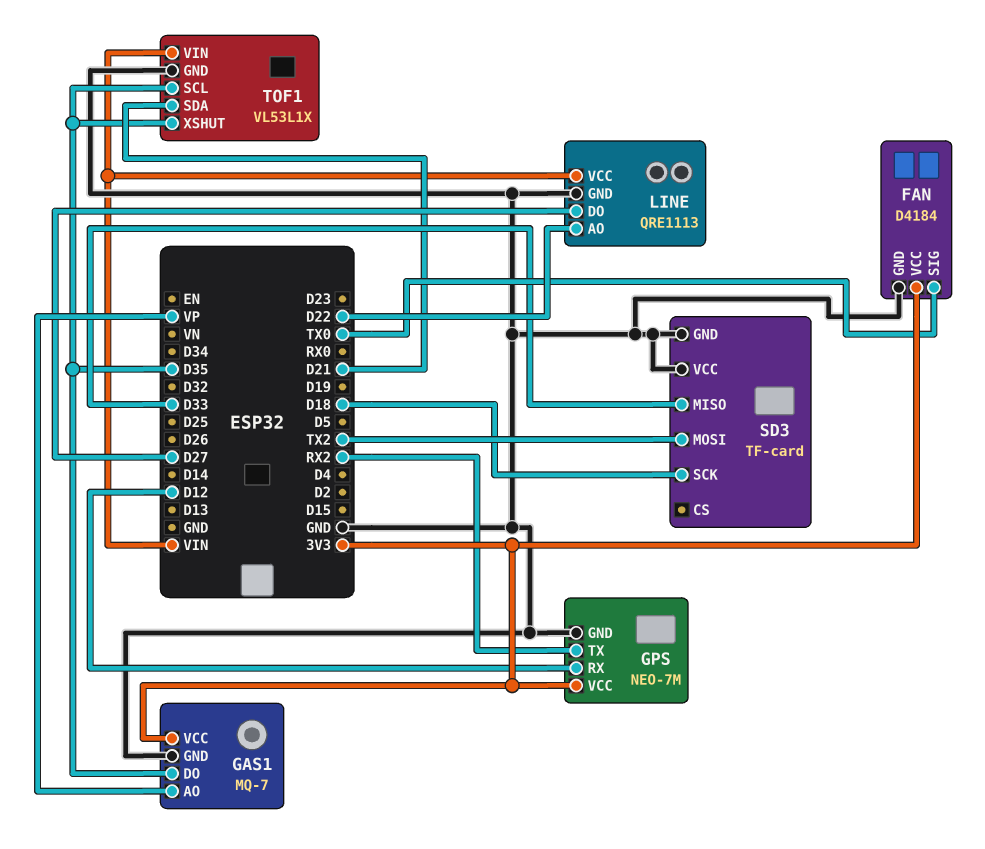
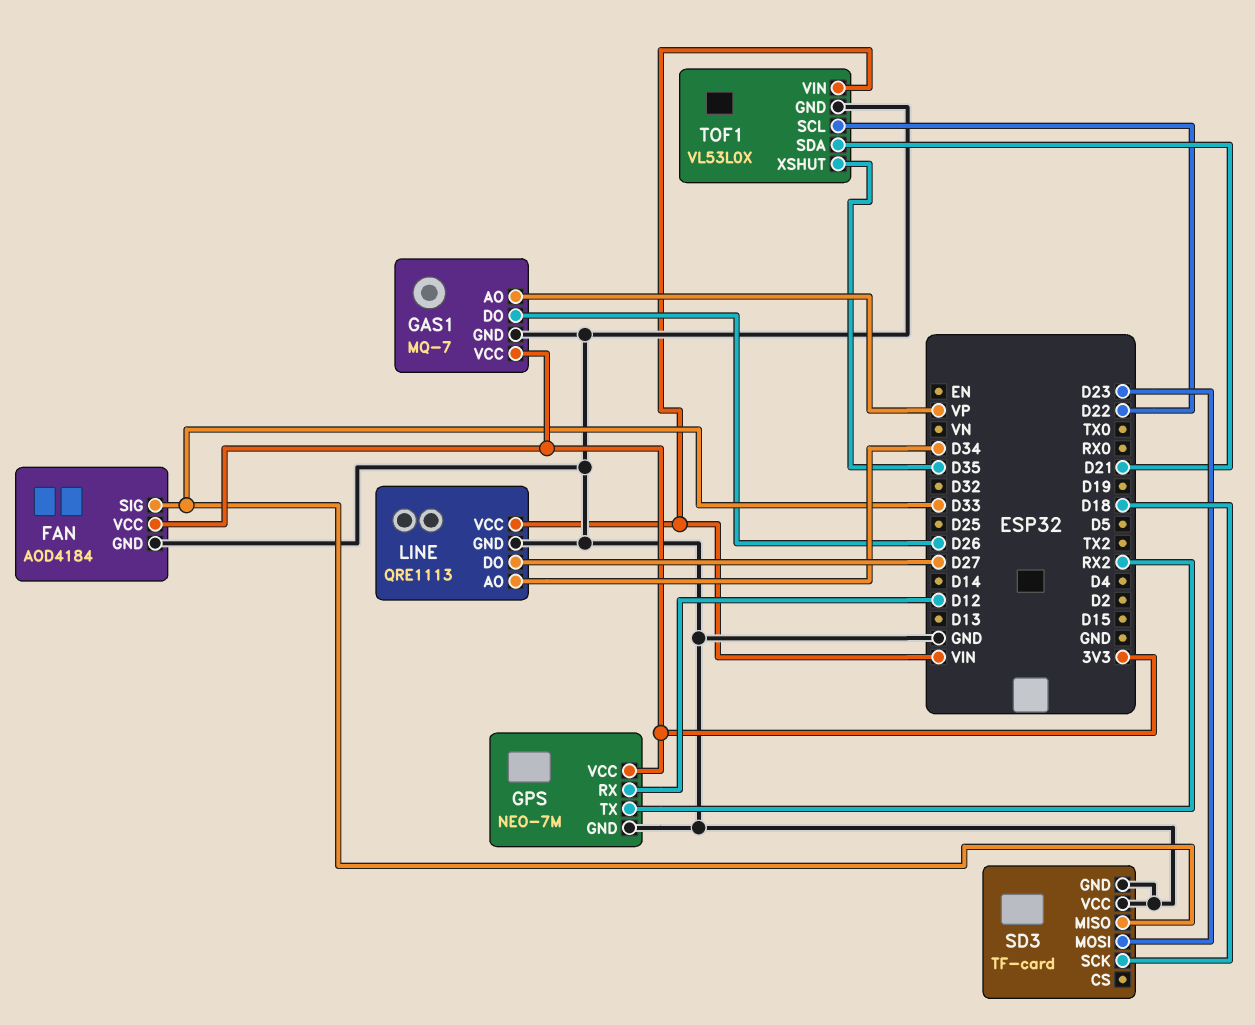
FAN: D4184 -> AOD4184
FAN pin SIG: TX0 -> D33
GAS1 pin DO: D35 -> D26
LINE pin AO: D22 -> D34
SD3 pin MOSI: TX2 -> D23
TOF1: VL53L1X -> VL53L0X
TOF1 pin SCL: D35 -> D22

